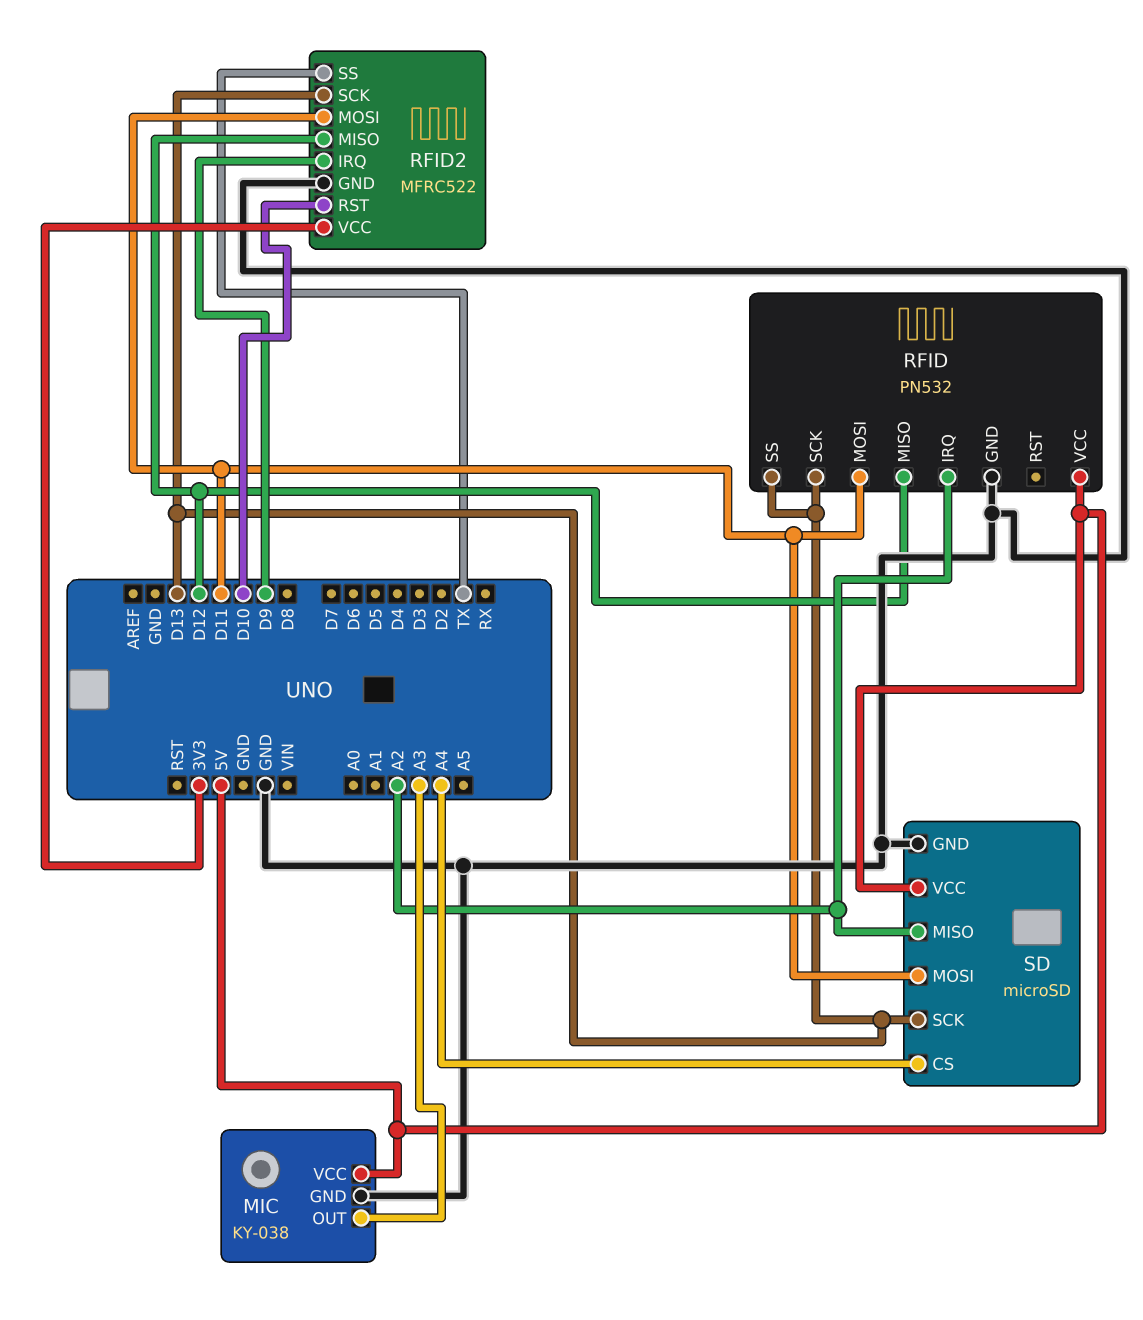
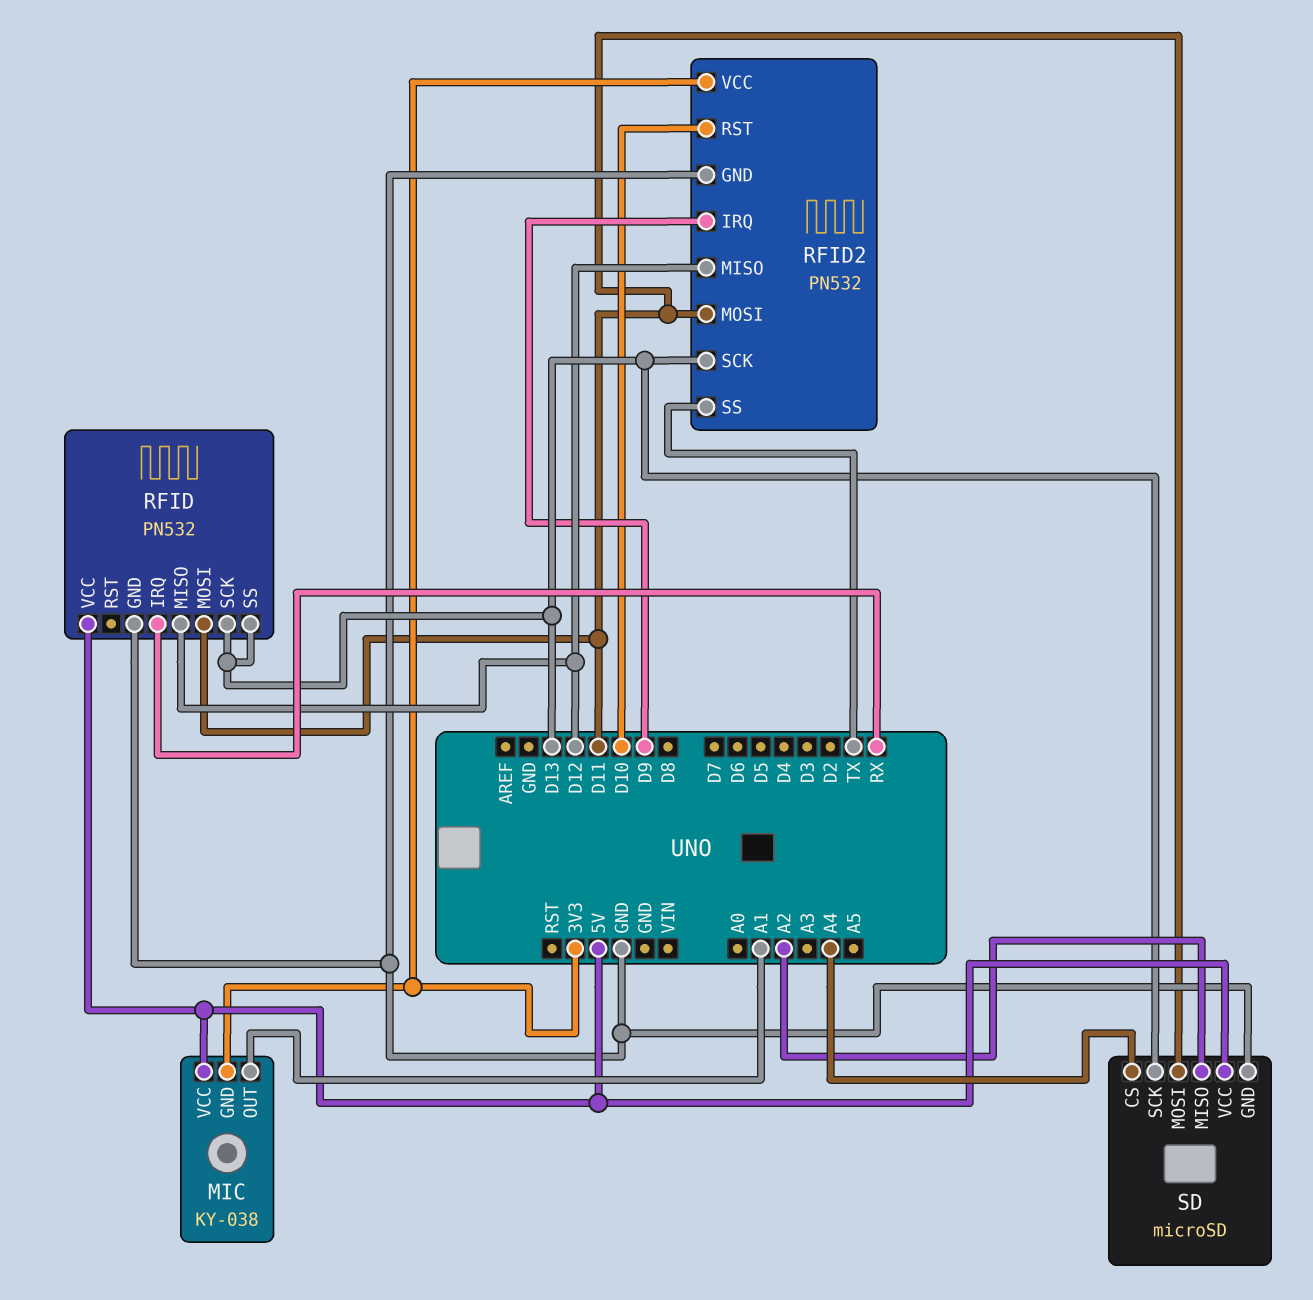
MIC pin GND: GND -> 3V3
MIC pin OUT: A3 -> A1
RFID pin IRQ: A2 -> RX
RFID2: MFRC522 -> PN532

